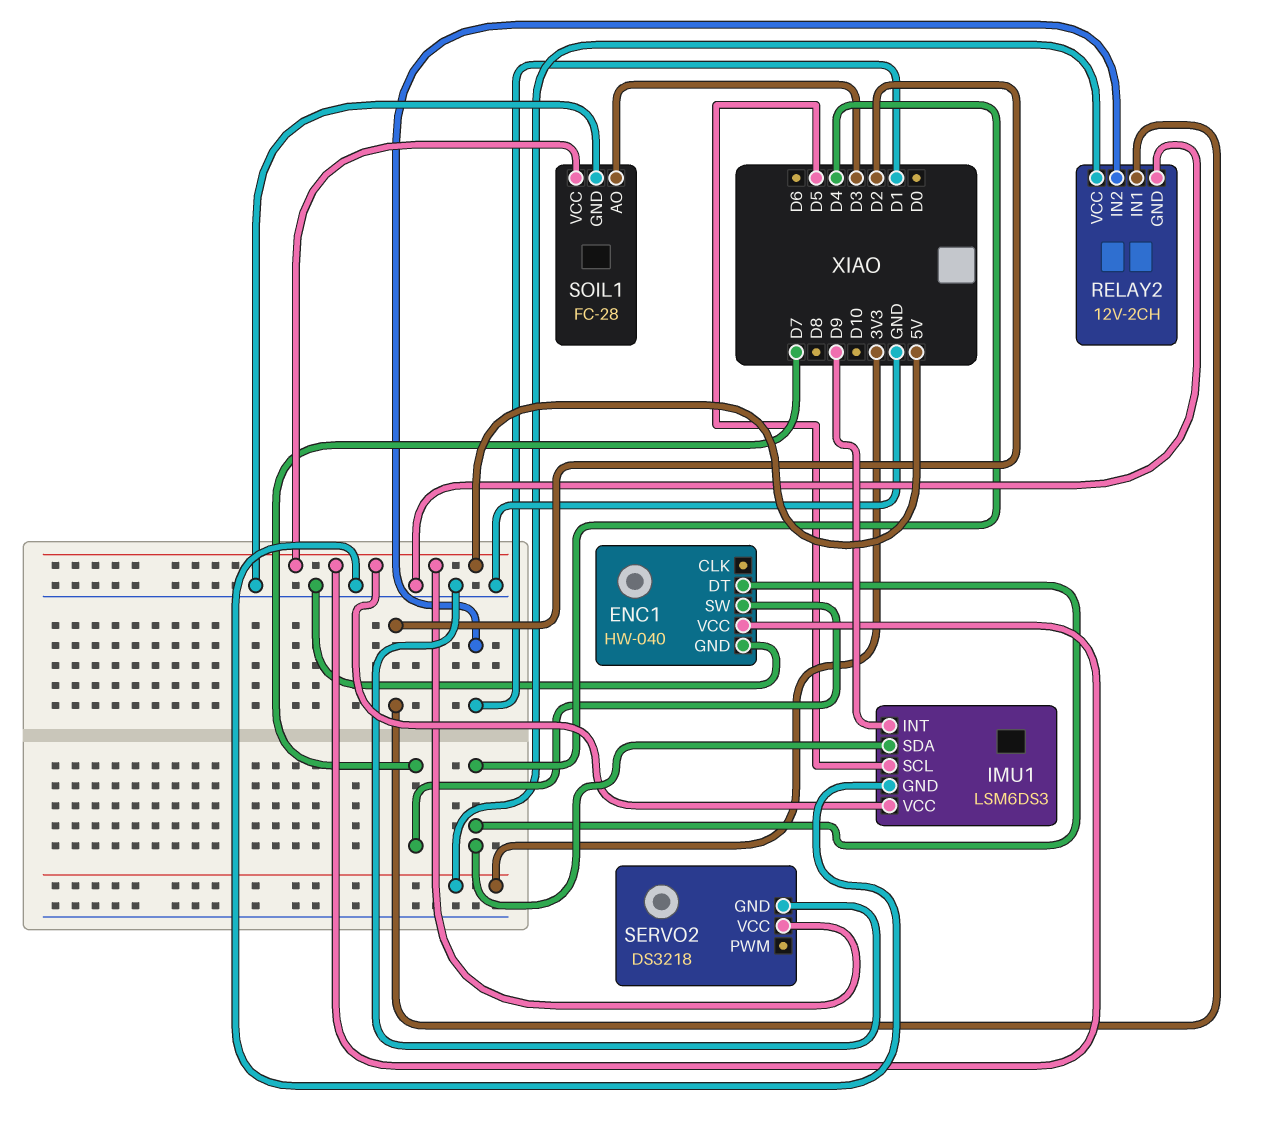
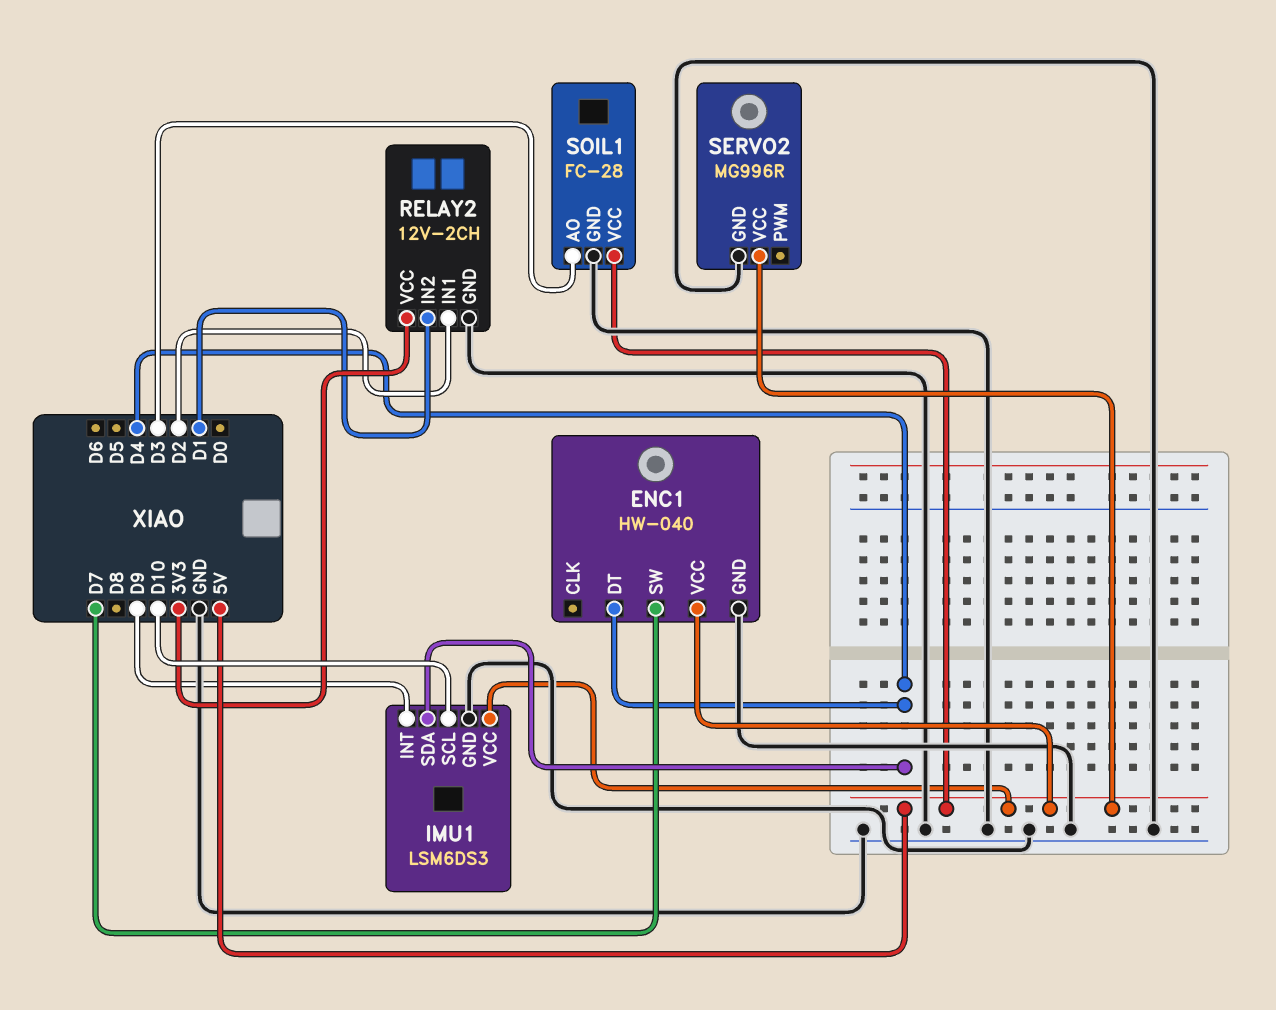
IMU1 pin SCL: D5 -> D10
SERVO2: DS3218 -> MG996R

